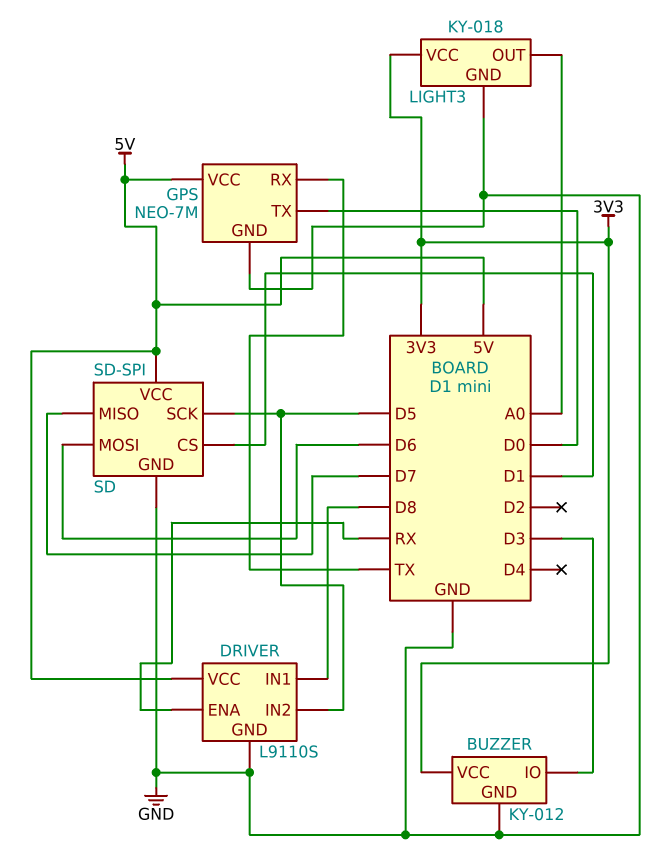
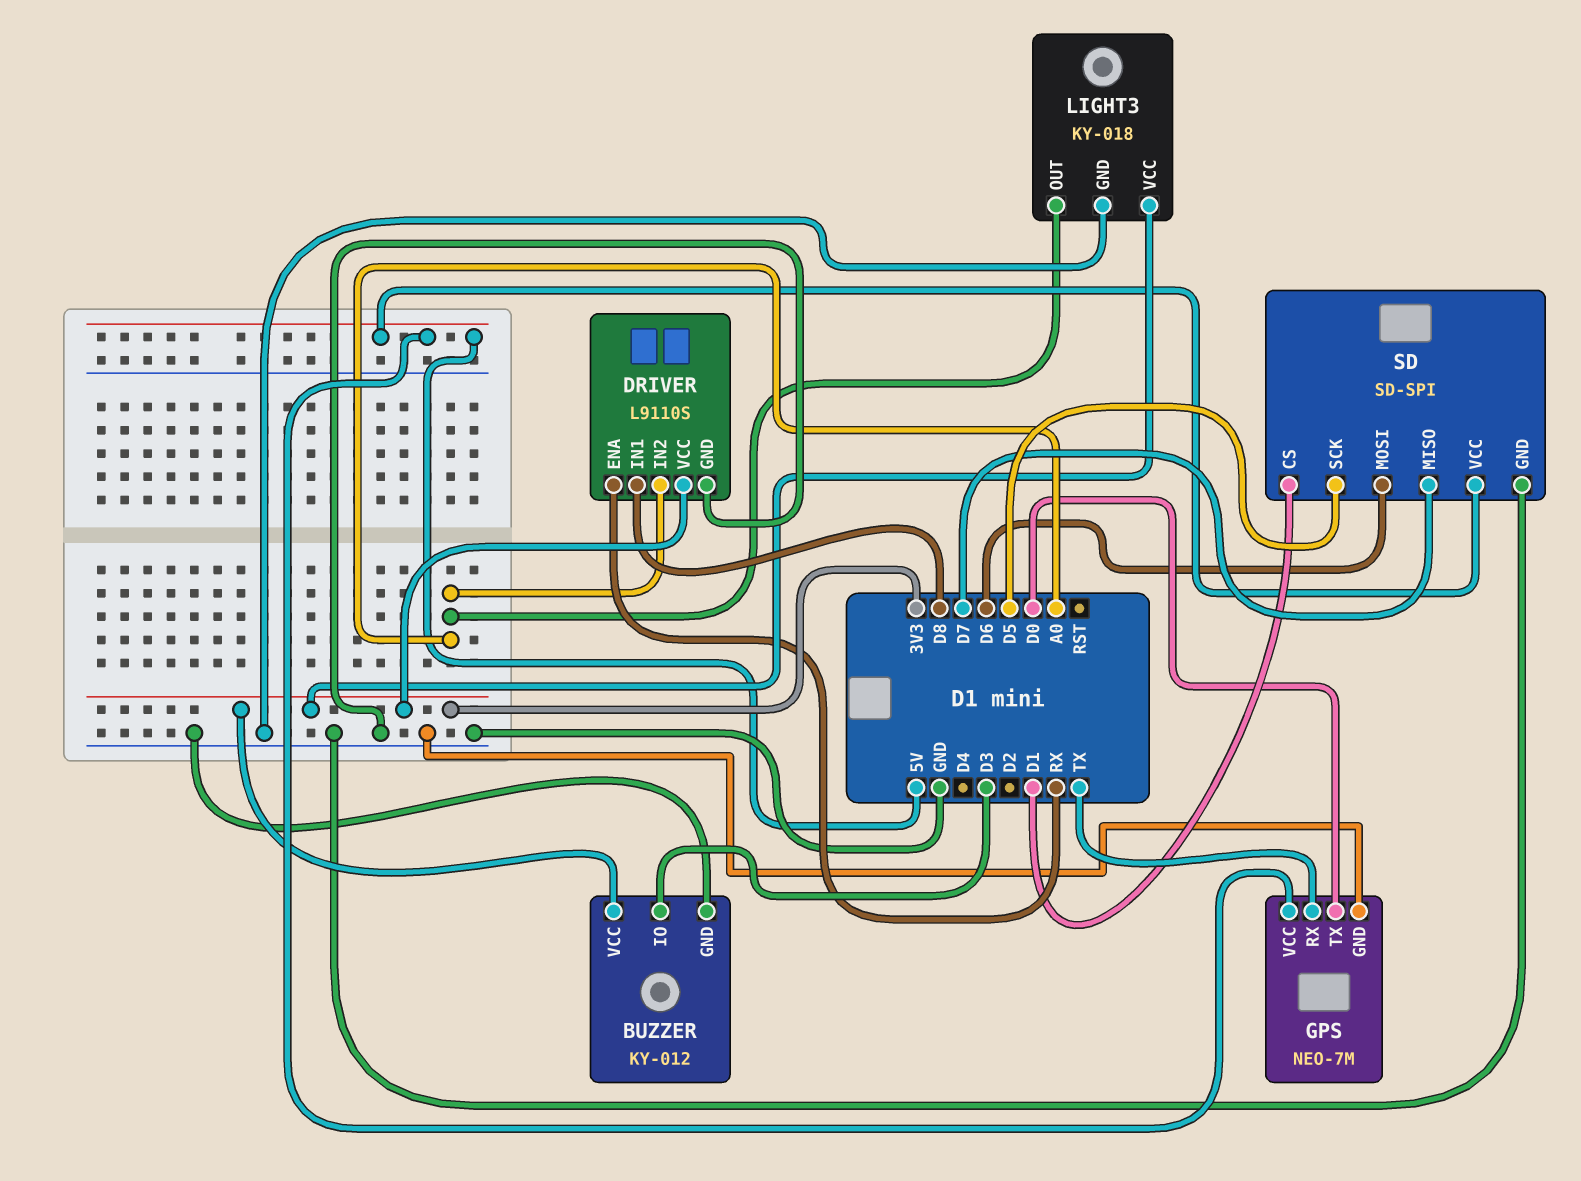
DRIVER pin IN2: D5 -> A0
DRIVER pin VCC: 5V -> 3V3

